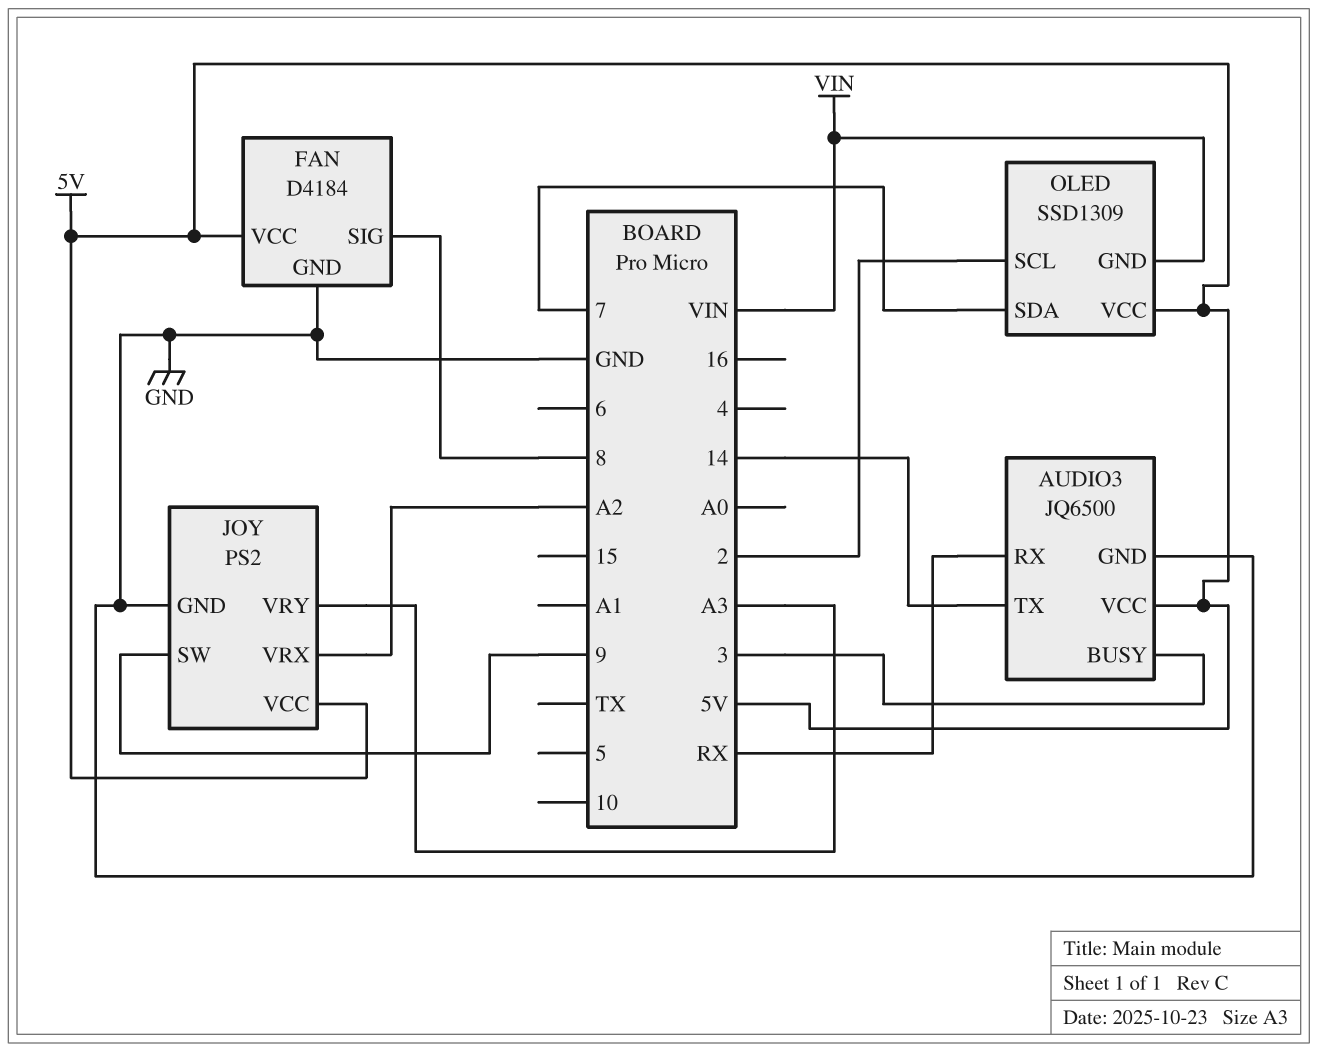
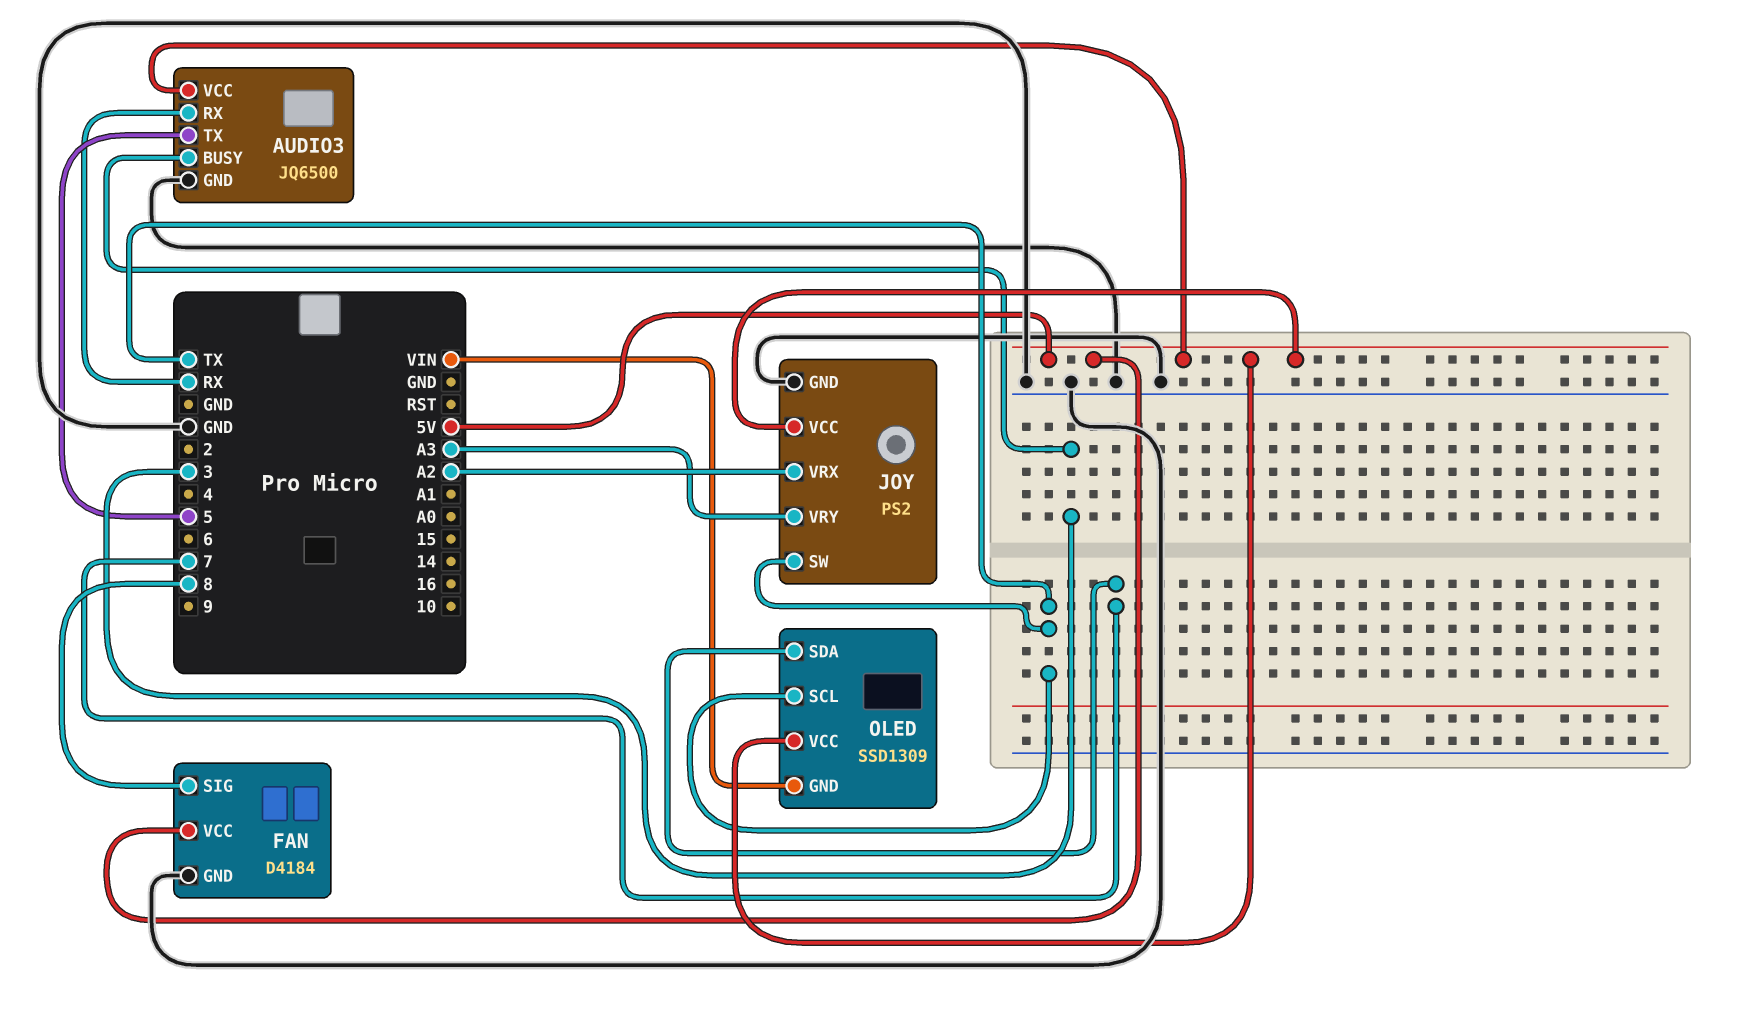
AUDIO3 pin TX: 14 -> 5
JOY pin SW: 9 -> TX
OLED pin SCL: 2 -> TX

